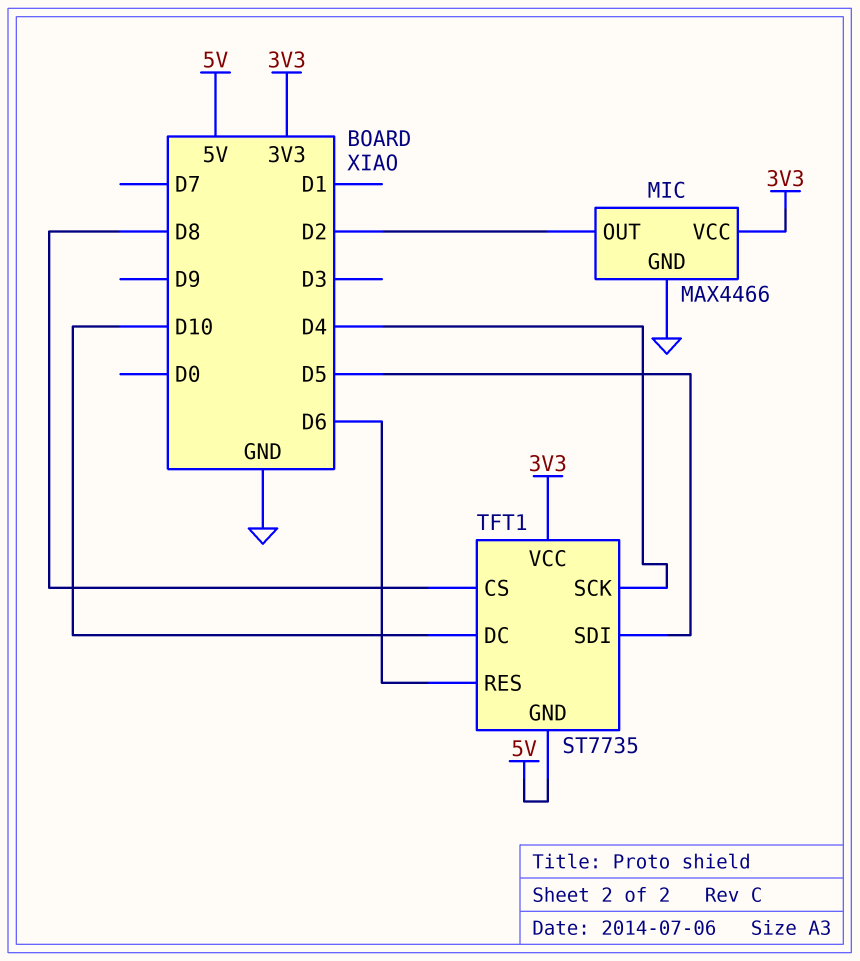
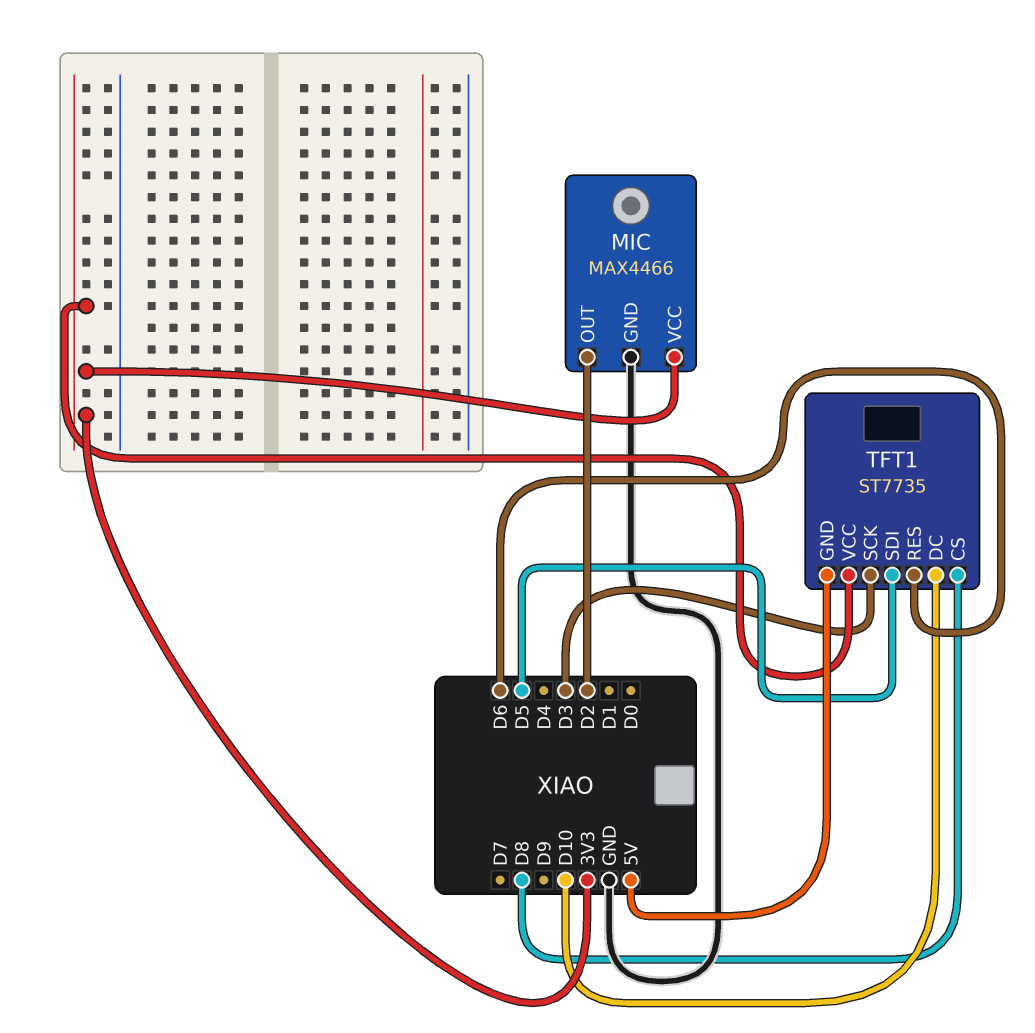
TFT1 pin SCK: D4 -> D3

